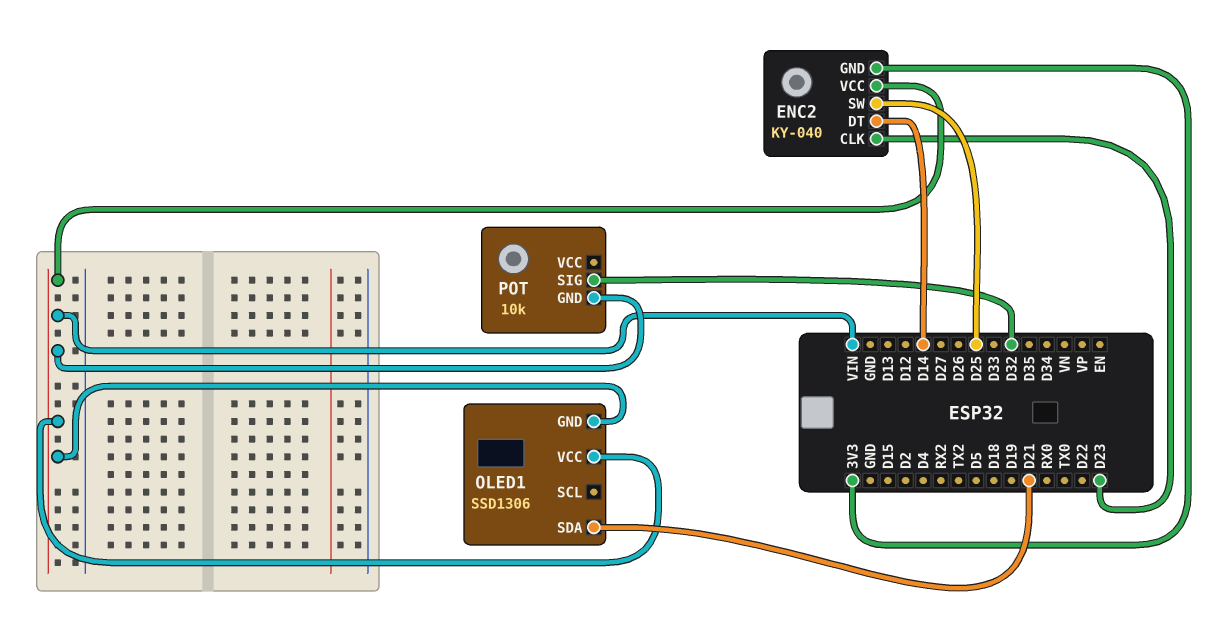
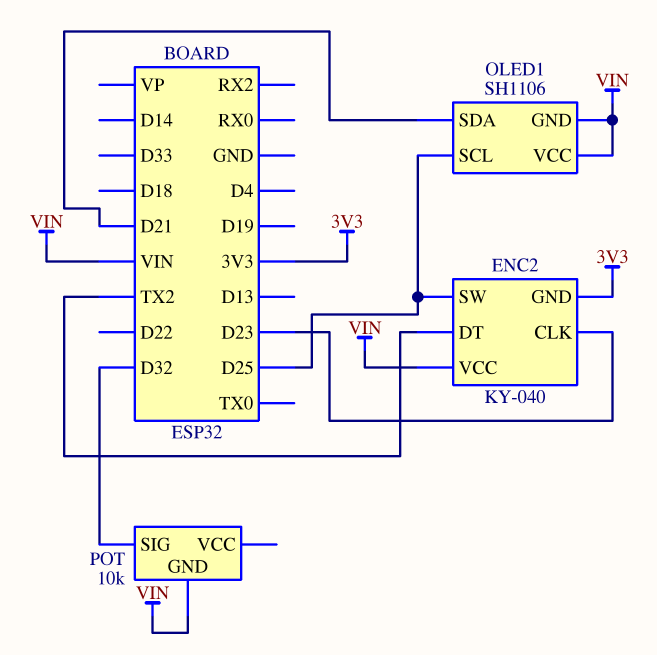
ENC2 pin DT: D14 -> TX2
OLED1: SSD1306 -> SH1106
OLED1 pin SCL: none -> D25

